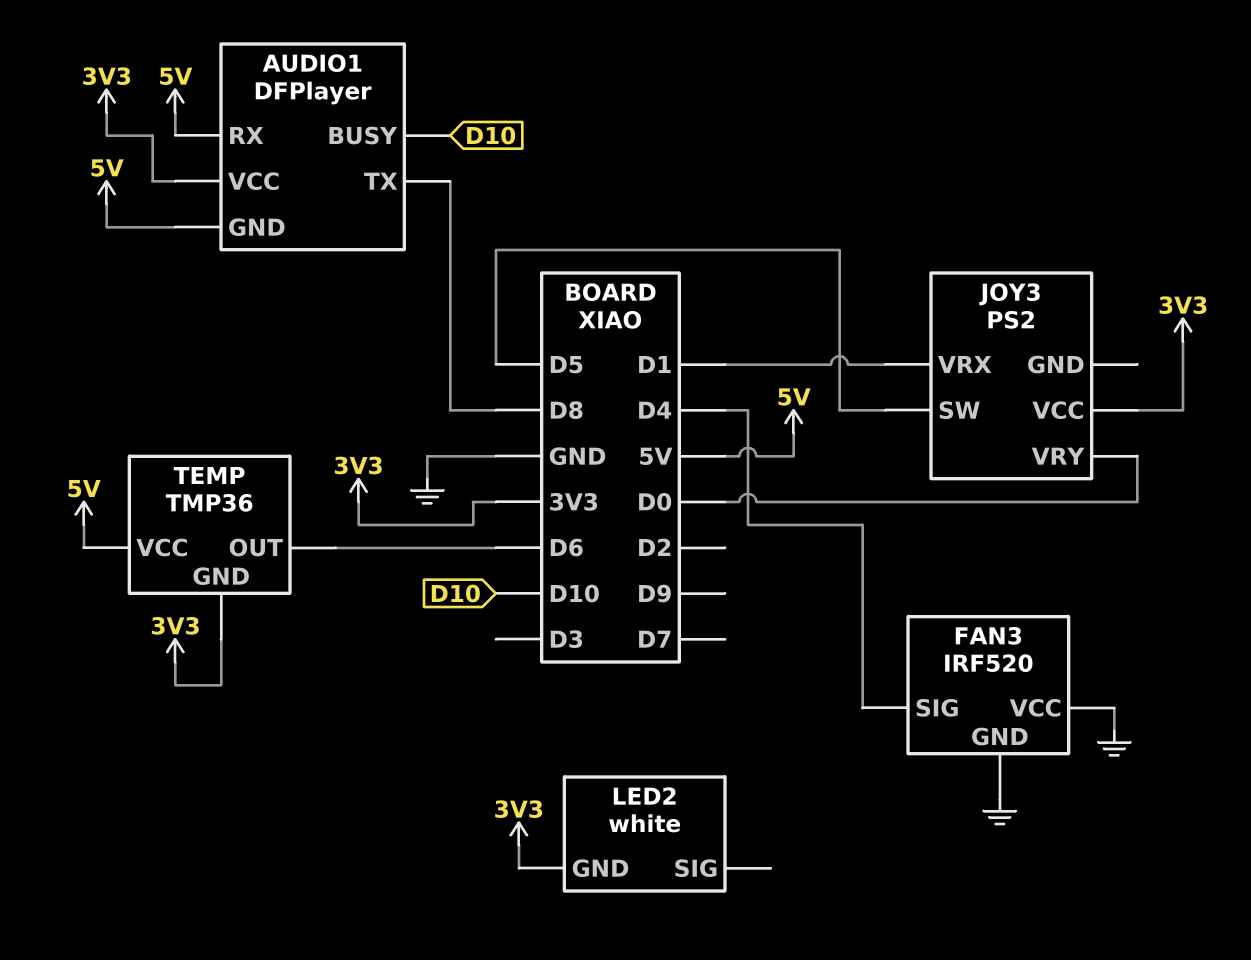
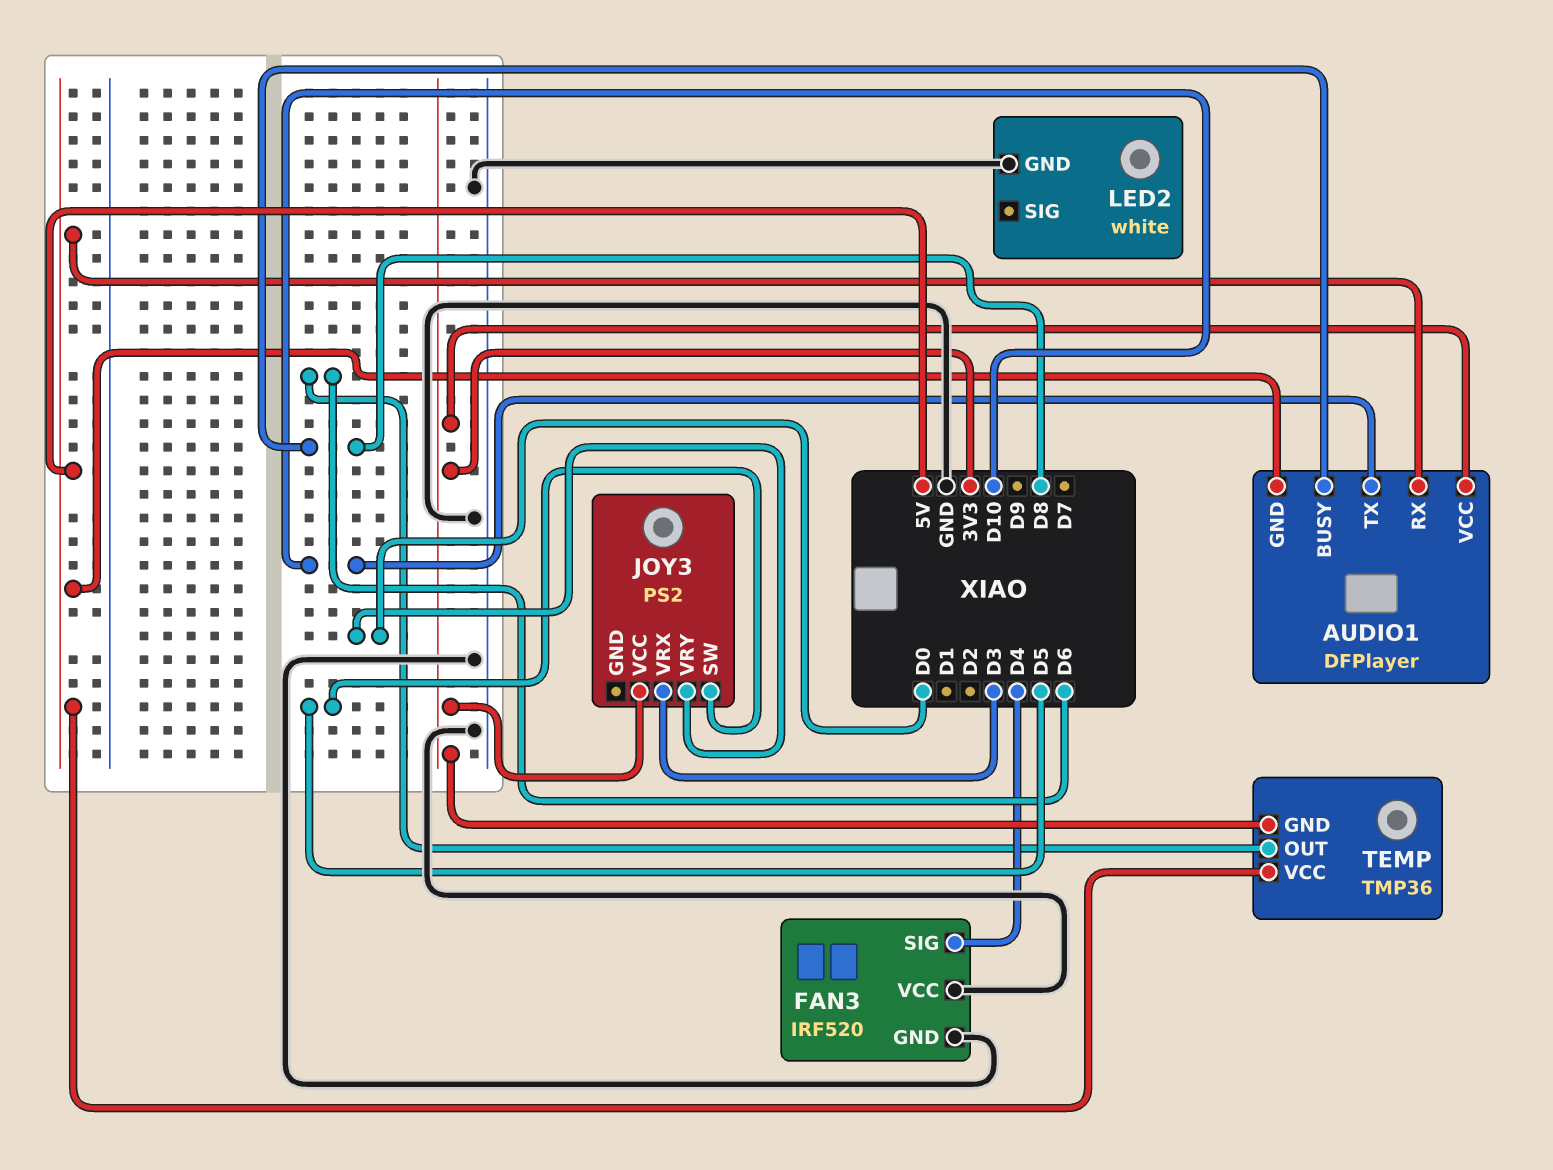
AUDIO1 pin BUSY: D10 -> D8
AUDIO1 pin TX: D8 -> D10
JOY3 pin VRX: D1 -> D3
LED2 pin GND: 3V3 -> GND

